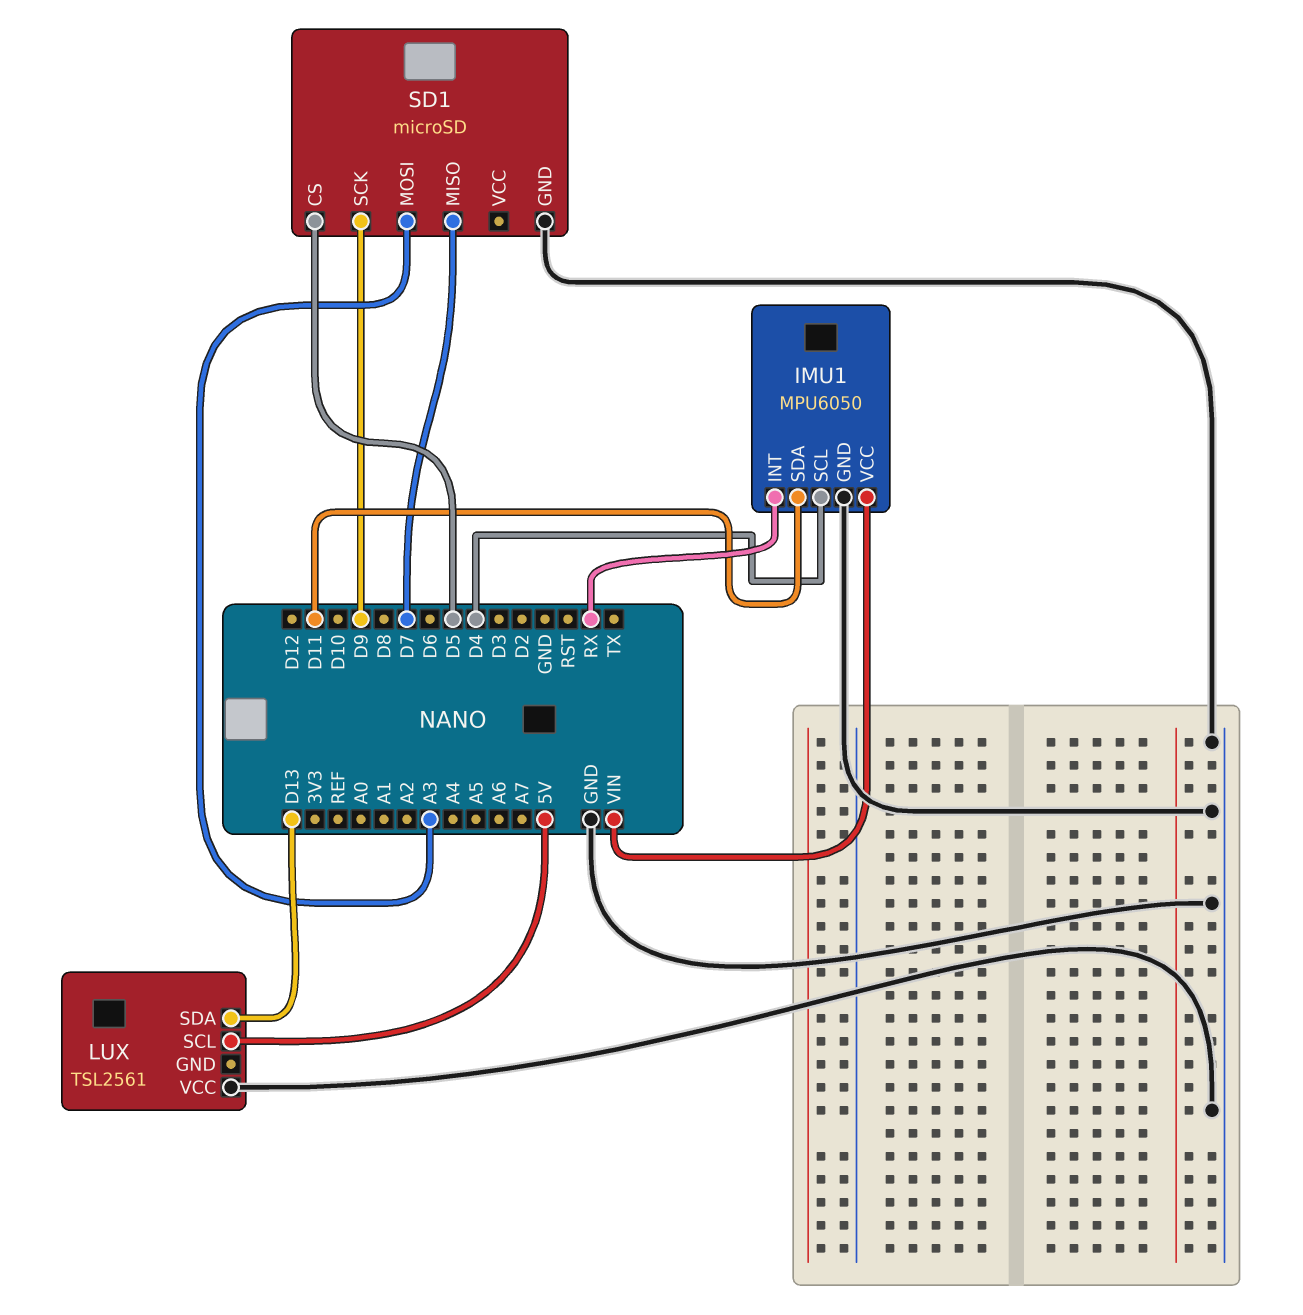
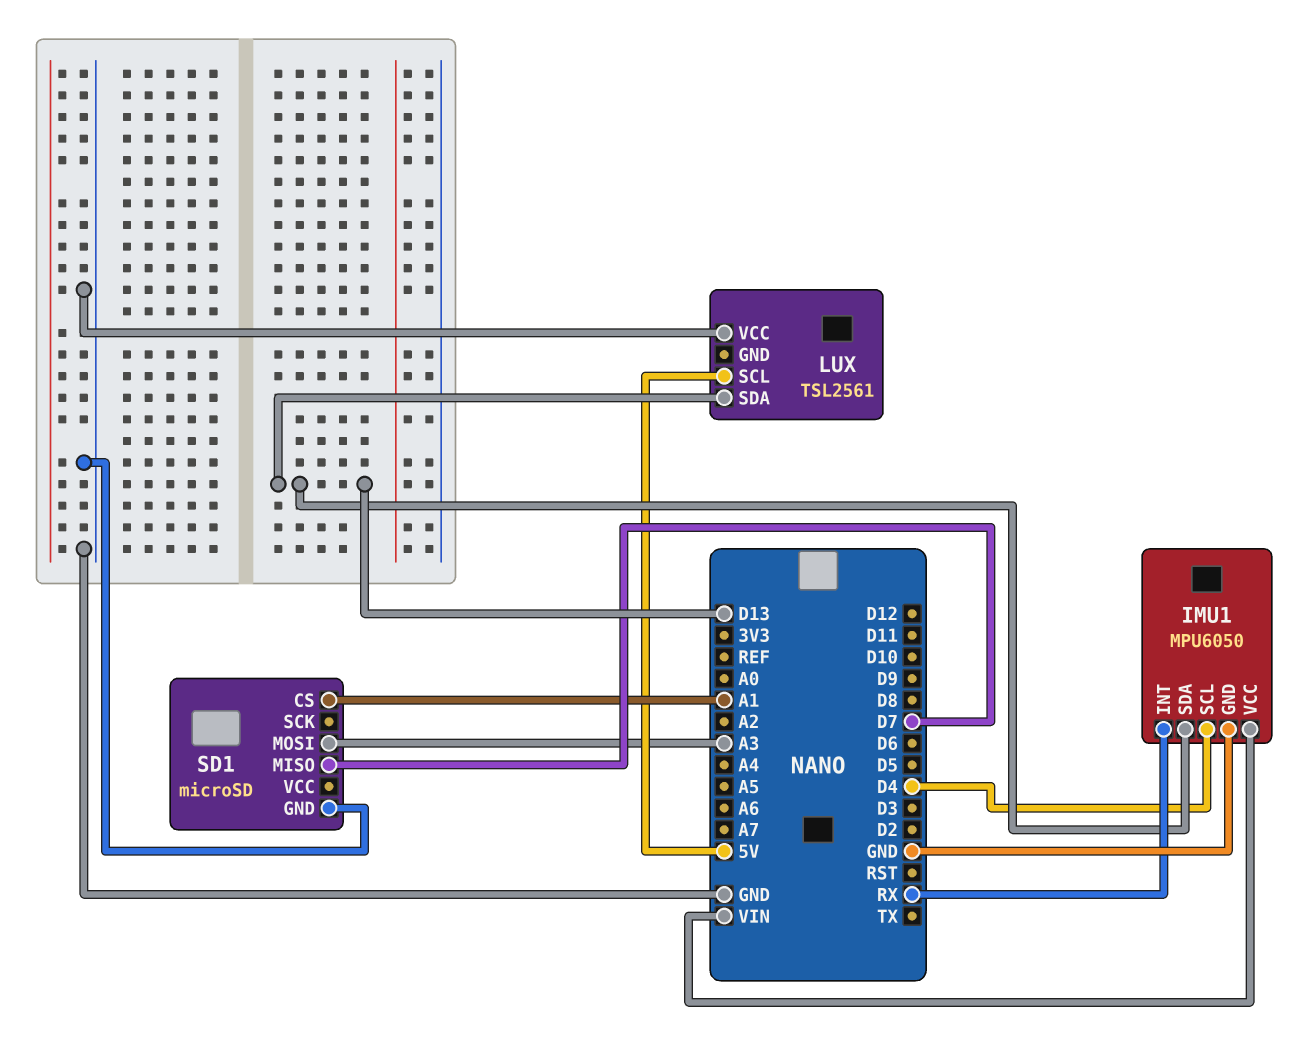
IMU1 pin SDA: D11 -> D13
SD1 pin CS: D5 -> A1
SD1 pin SCK: D9 -> none

